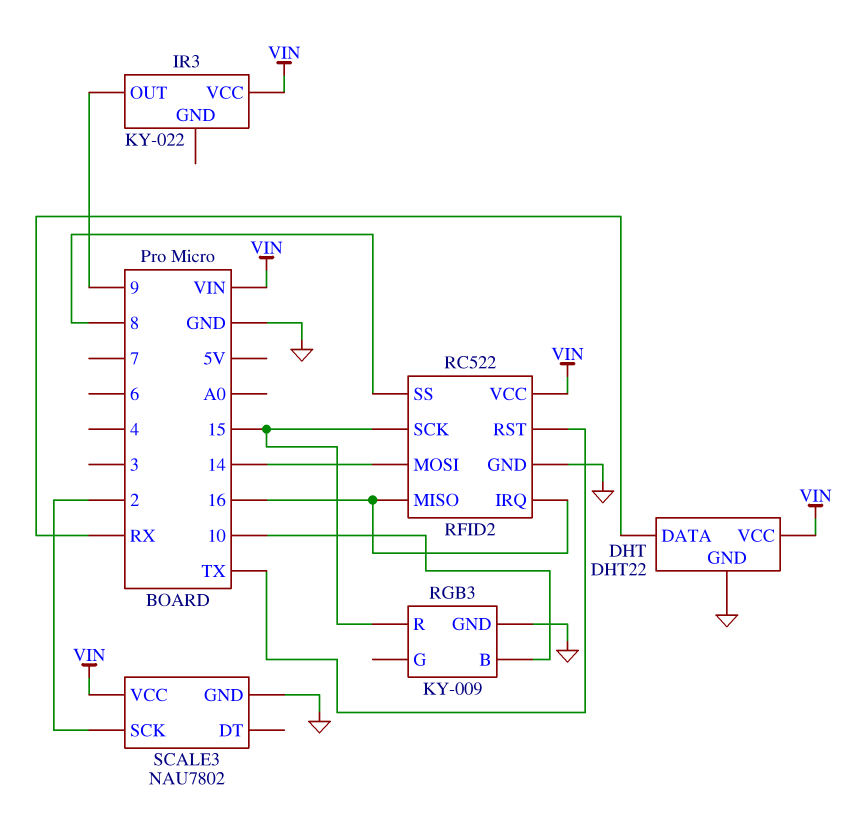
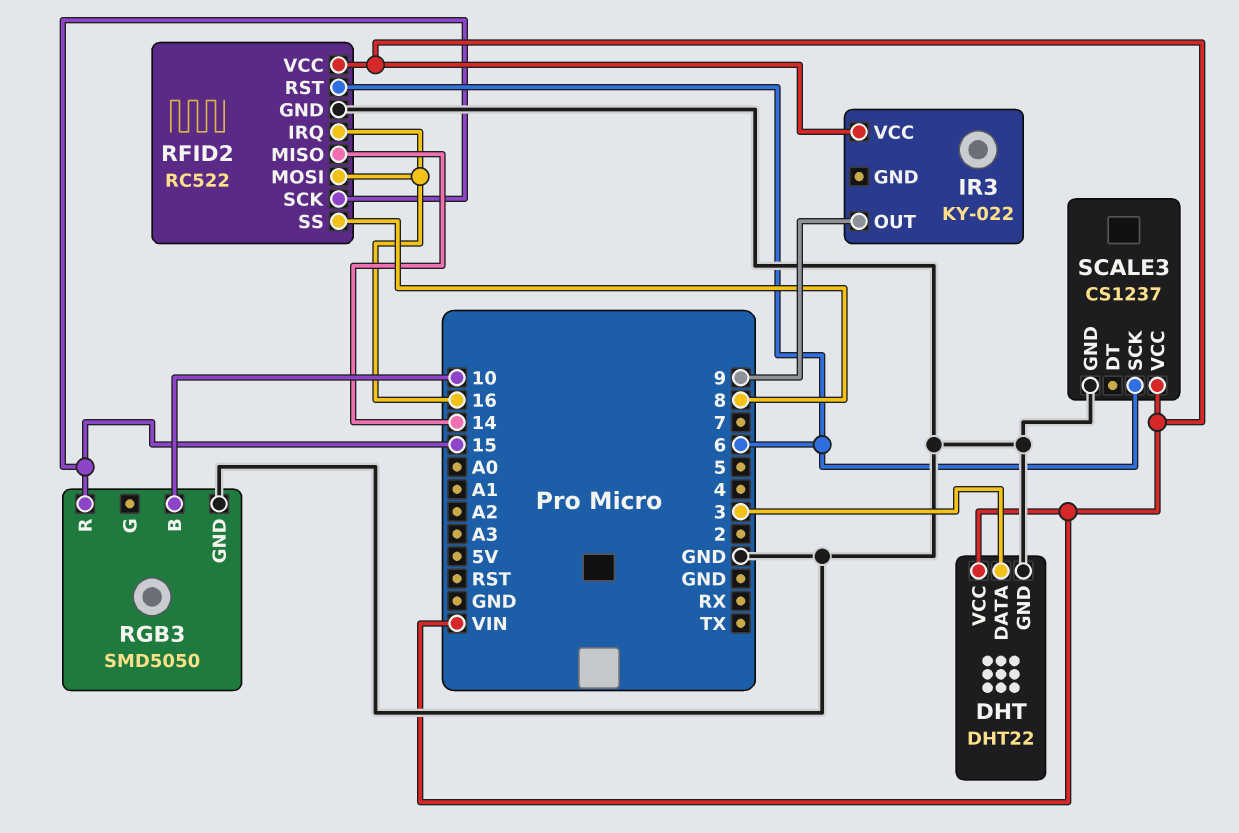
DHT pin DATA: RX -> 3
RFID2 pin MISO: 16 -> 14
RFID2 pin MOSI: 14 -> 16
RFID2 pin RST: TX -> 6
RGB3: KY-009 -> SMD5050
SCALE3: NAU7802 -> CS1237
SCALE3 pin SCK: 2 -> 6

